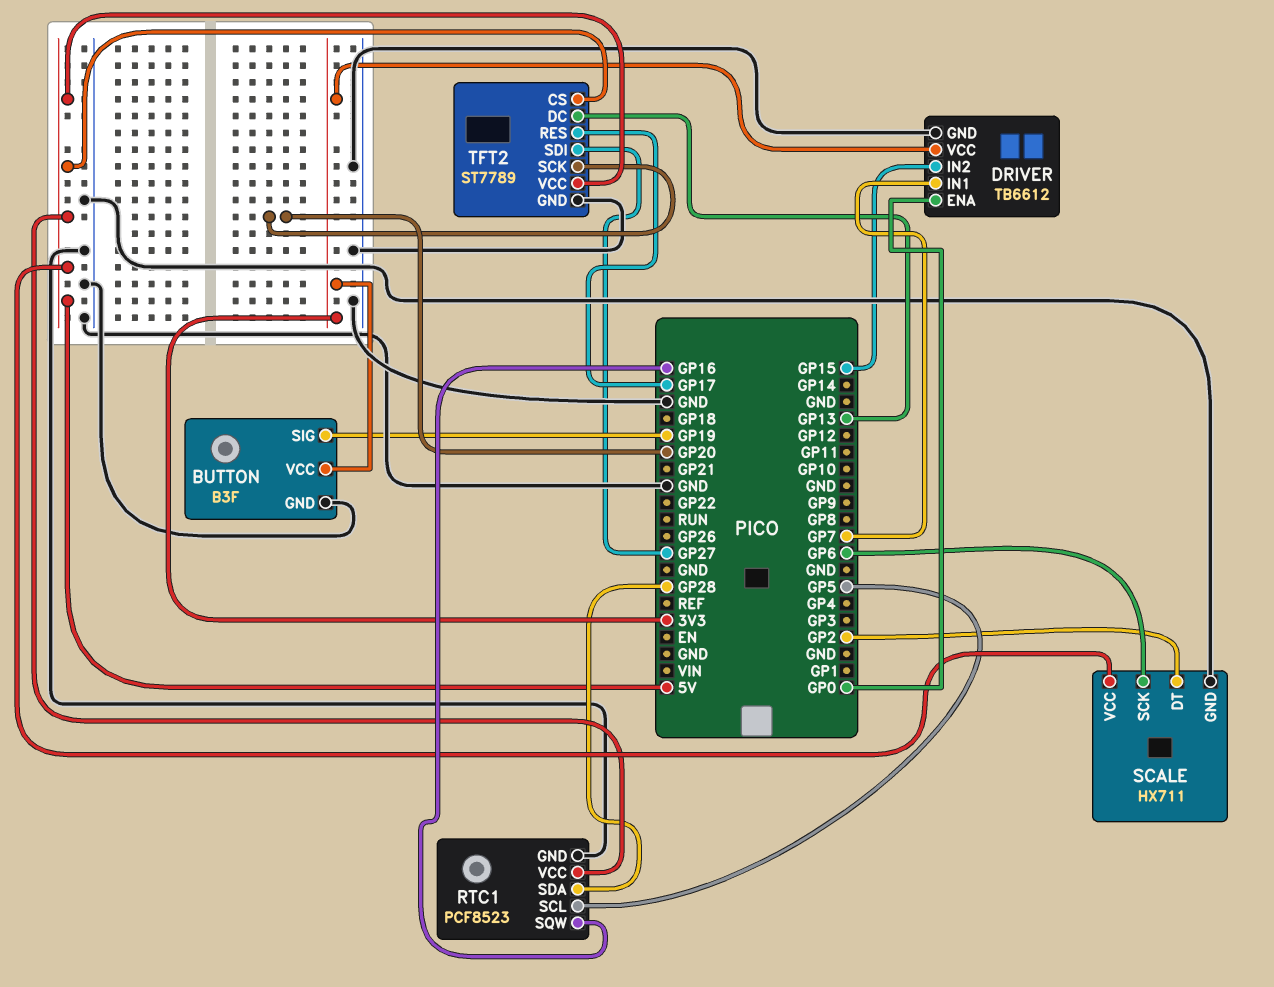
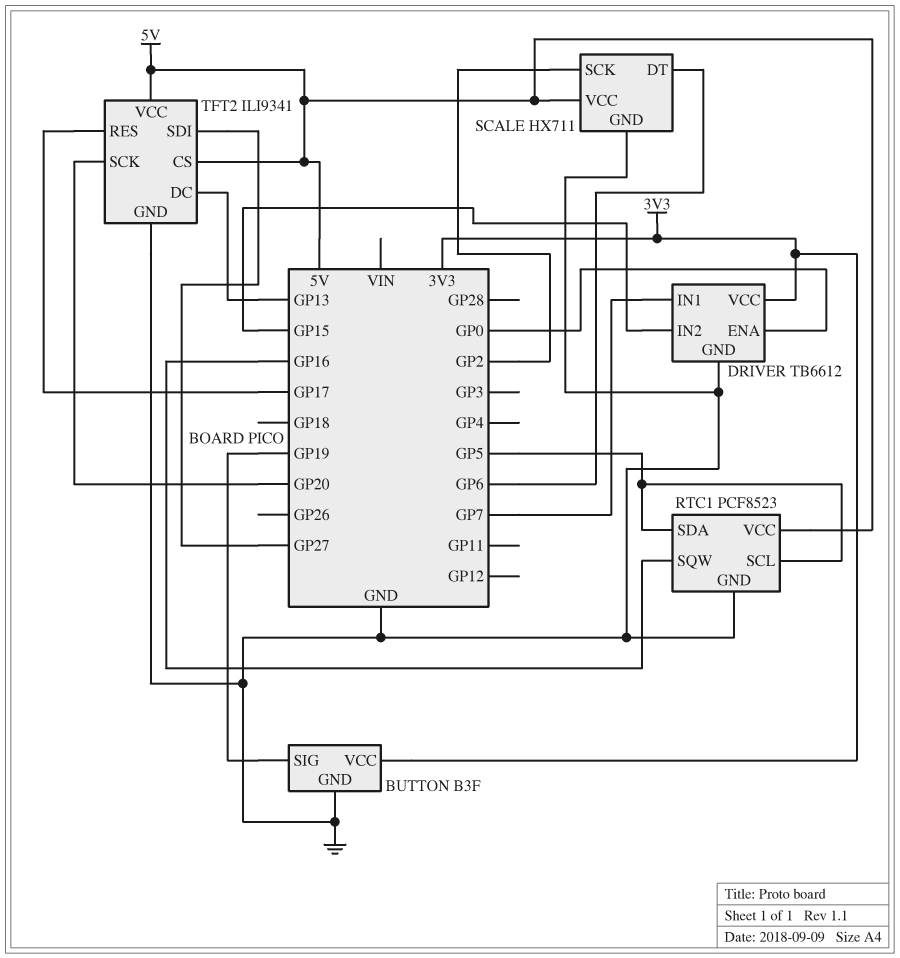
RTC1 pin SDA: GP28 -> GP5
SCALE pin DT: GP2 -> GP6
SCALE pin SCK: GP6 -> GP2
TFT2: ST7789 -> ILI9341

